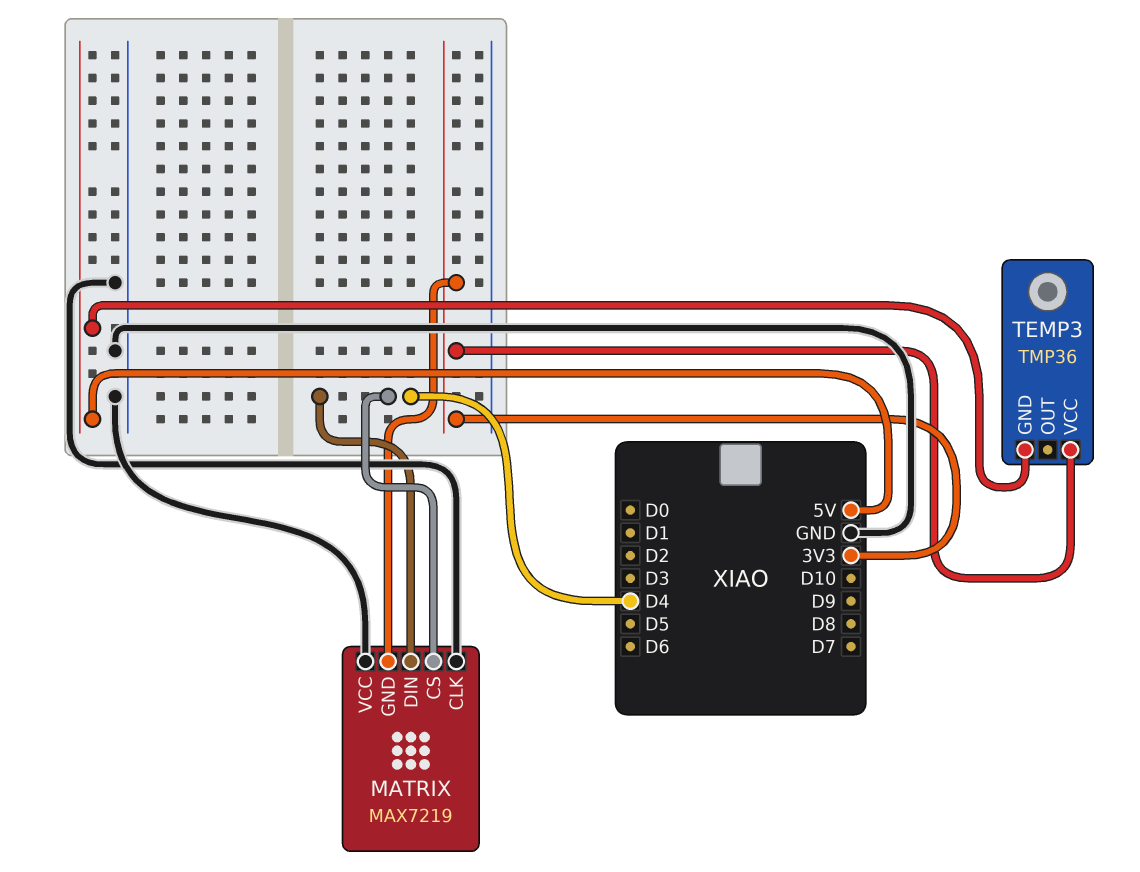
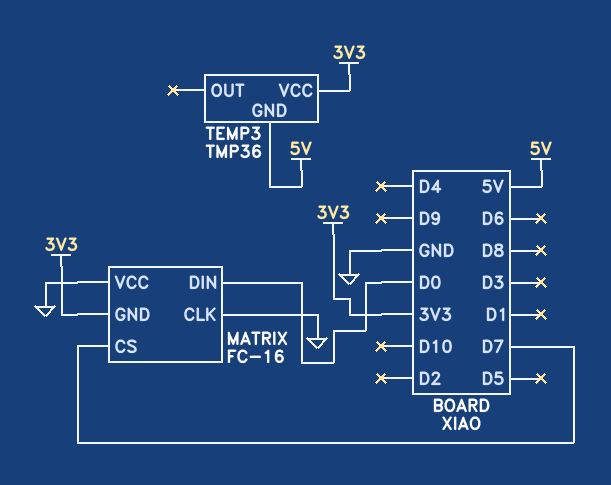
MATRIX: MAX7219 -> FC-16
MATRIX pin CS: D4 -> D7
MATRIX pin DIN: D4 -> D0

